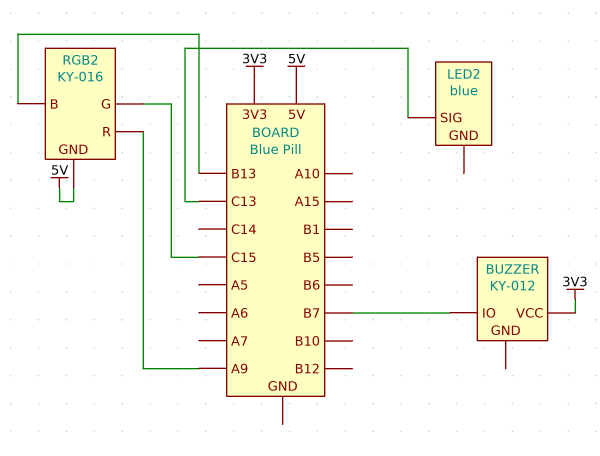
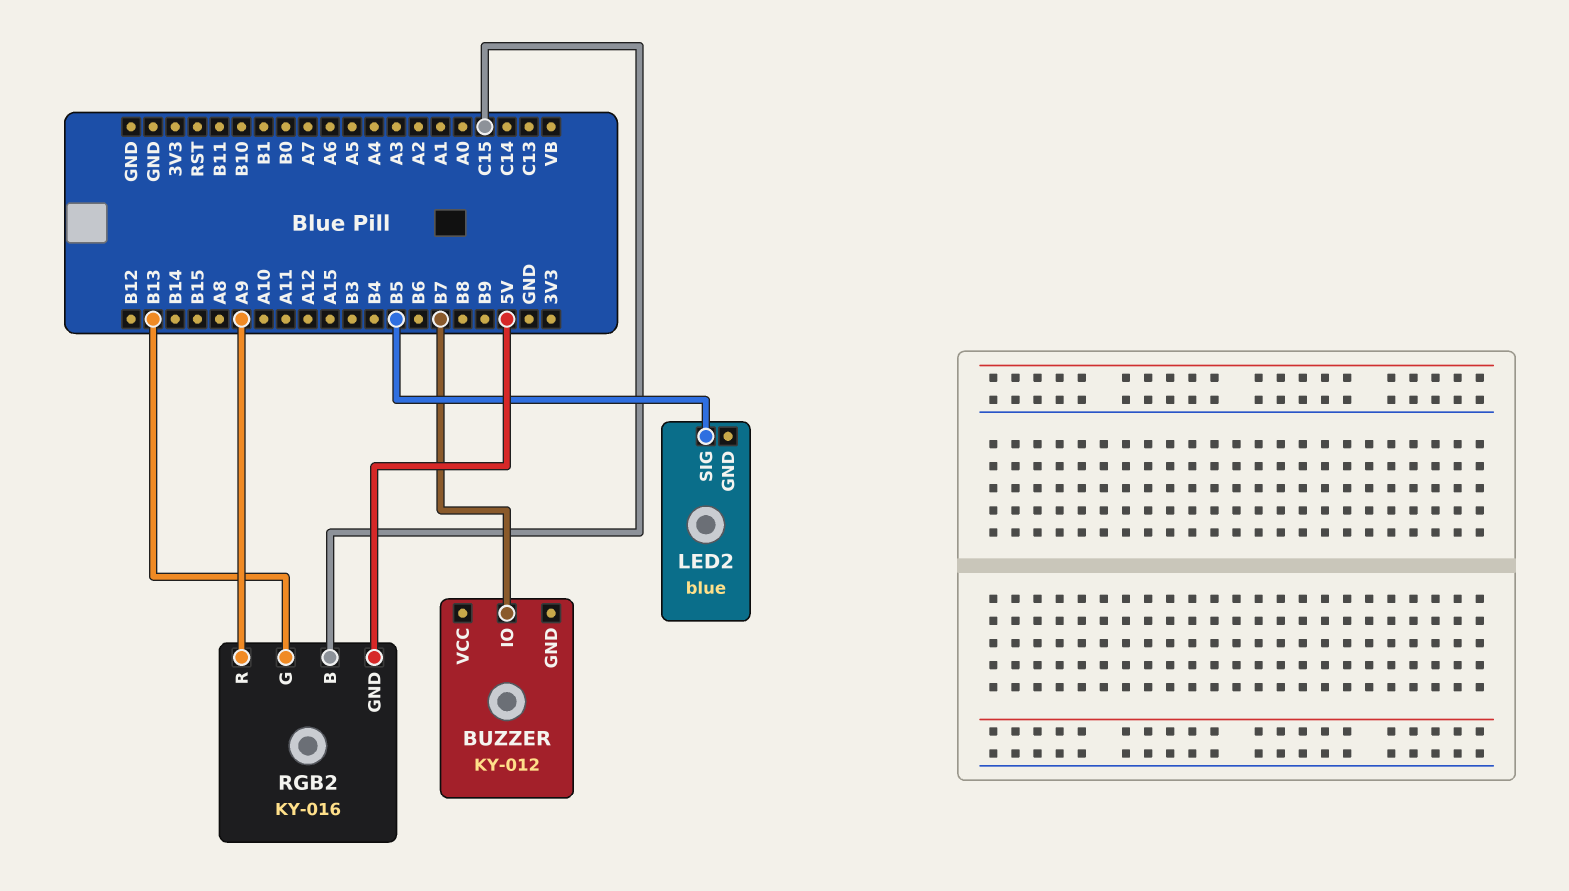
BUZZER pin VCC: 3V3 -> none
LED2 pin SIG: C13 -> B5
RGB2 pin B: B13 -> C15
RGB2 pin G: C15 -> B13

